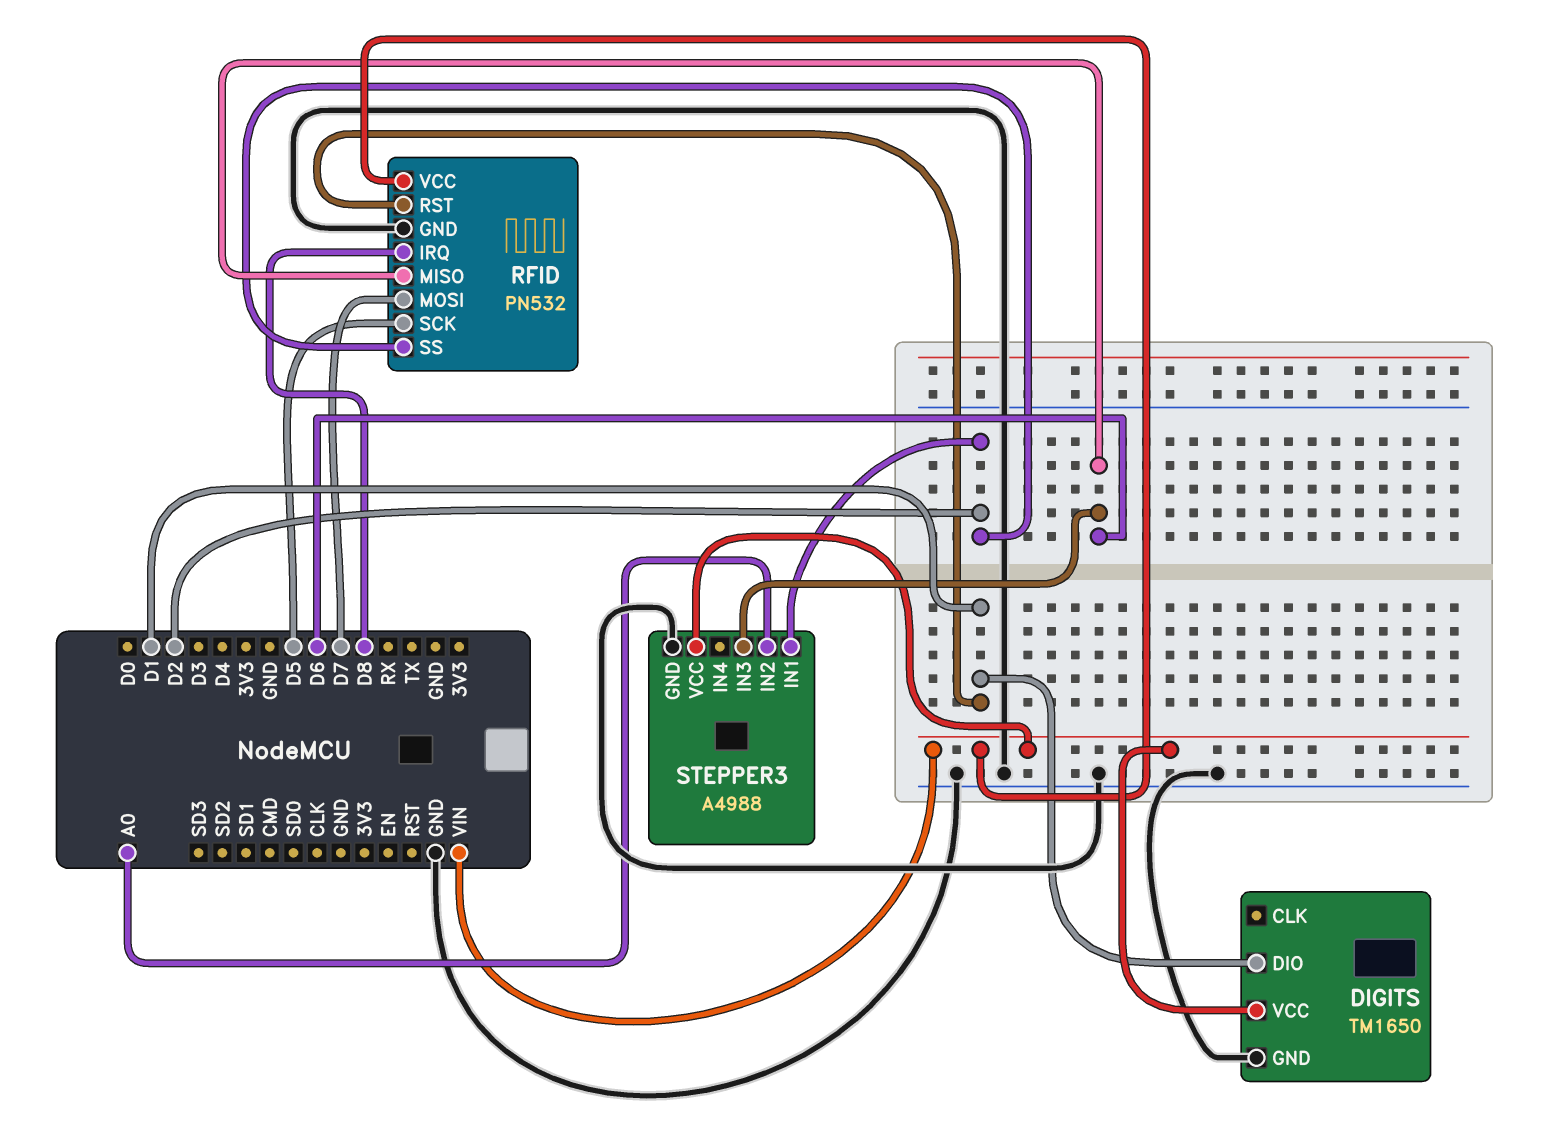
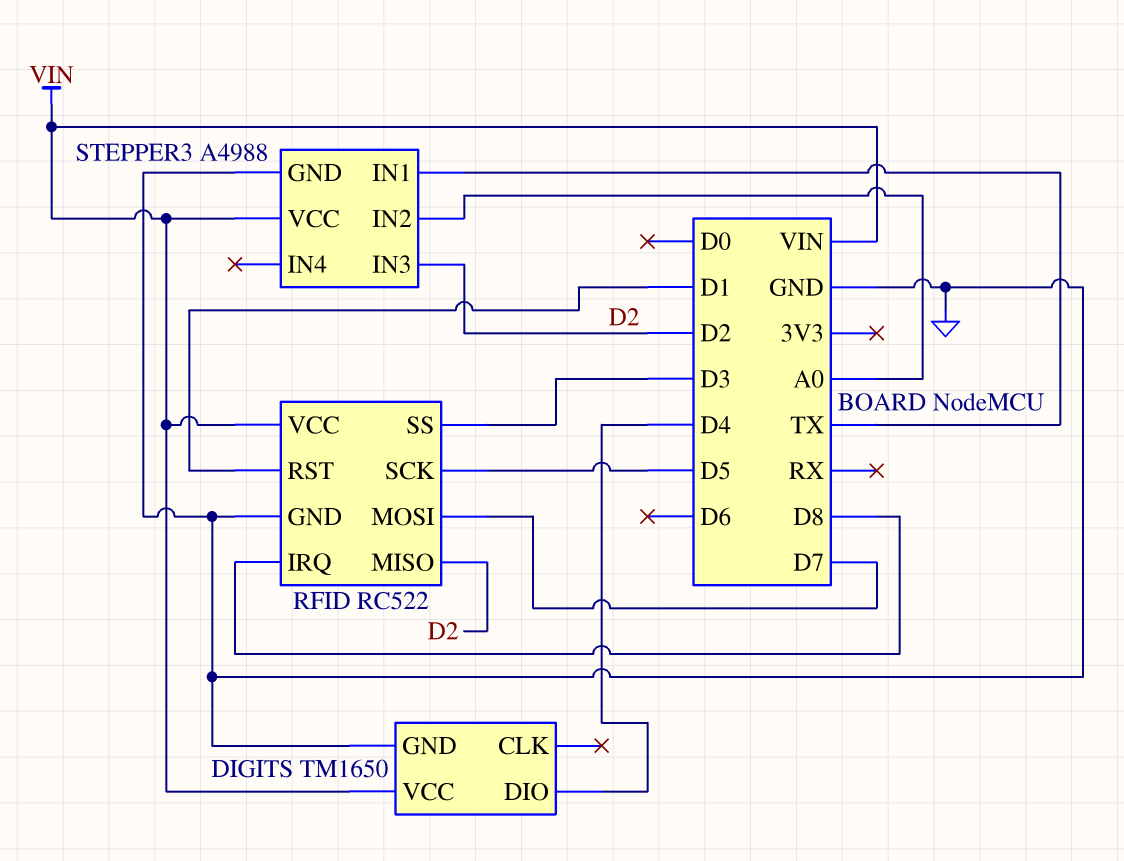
DIGITS pin DIO: D1 -> D4
RFID: PN532 -> RC522
RFID pin MISO: D6 -> D2
RFID pin SS: D2 -> D3
STEPPER3 pin IN1: D2 -> TX
STEPPER3 pin IN3: D6 -> D2

